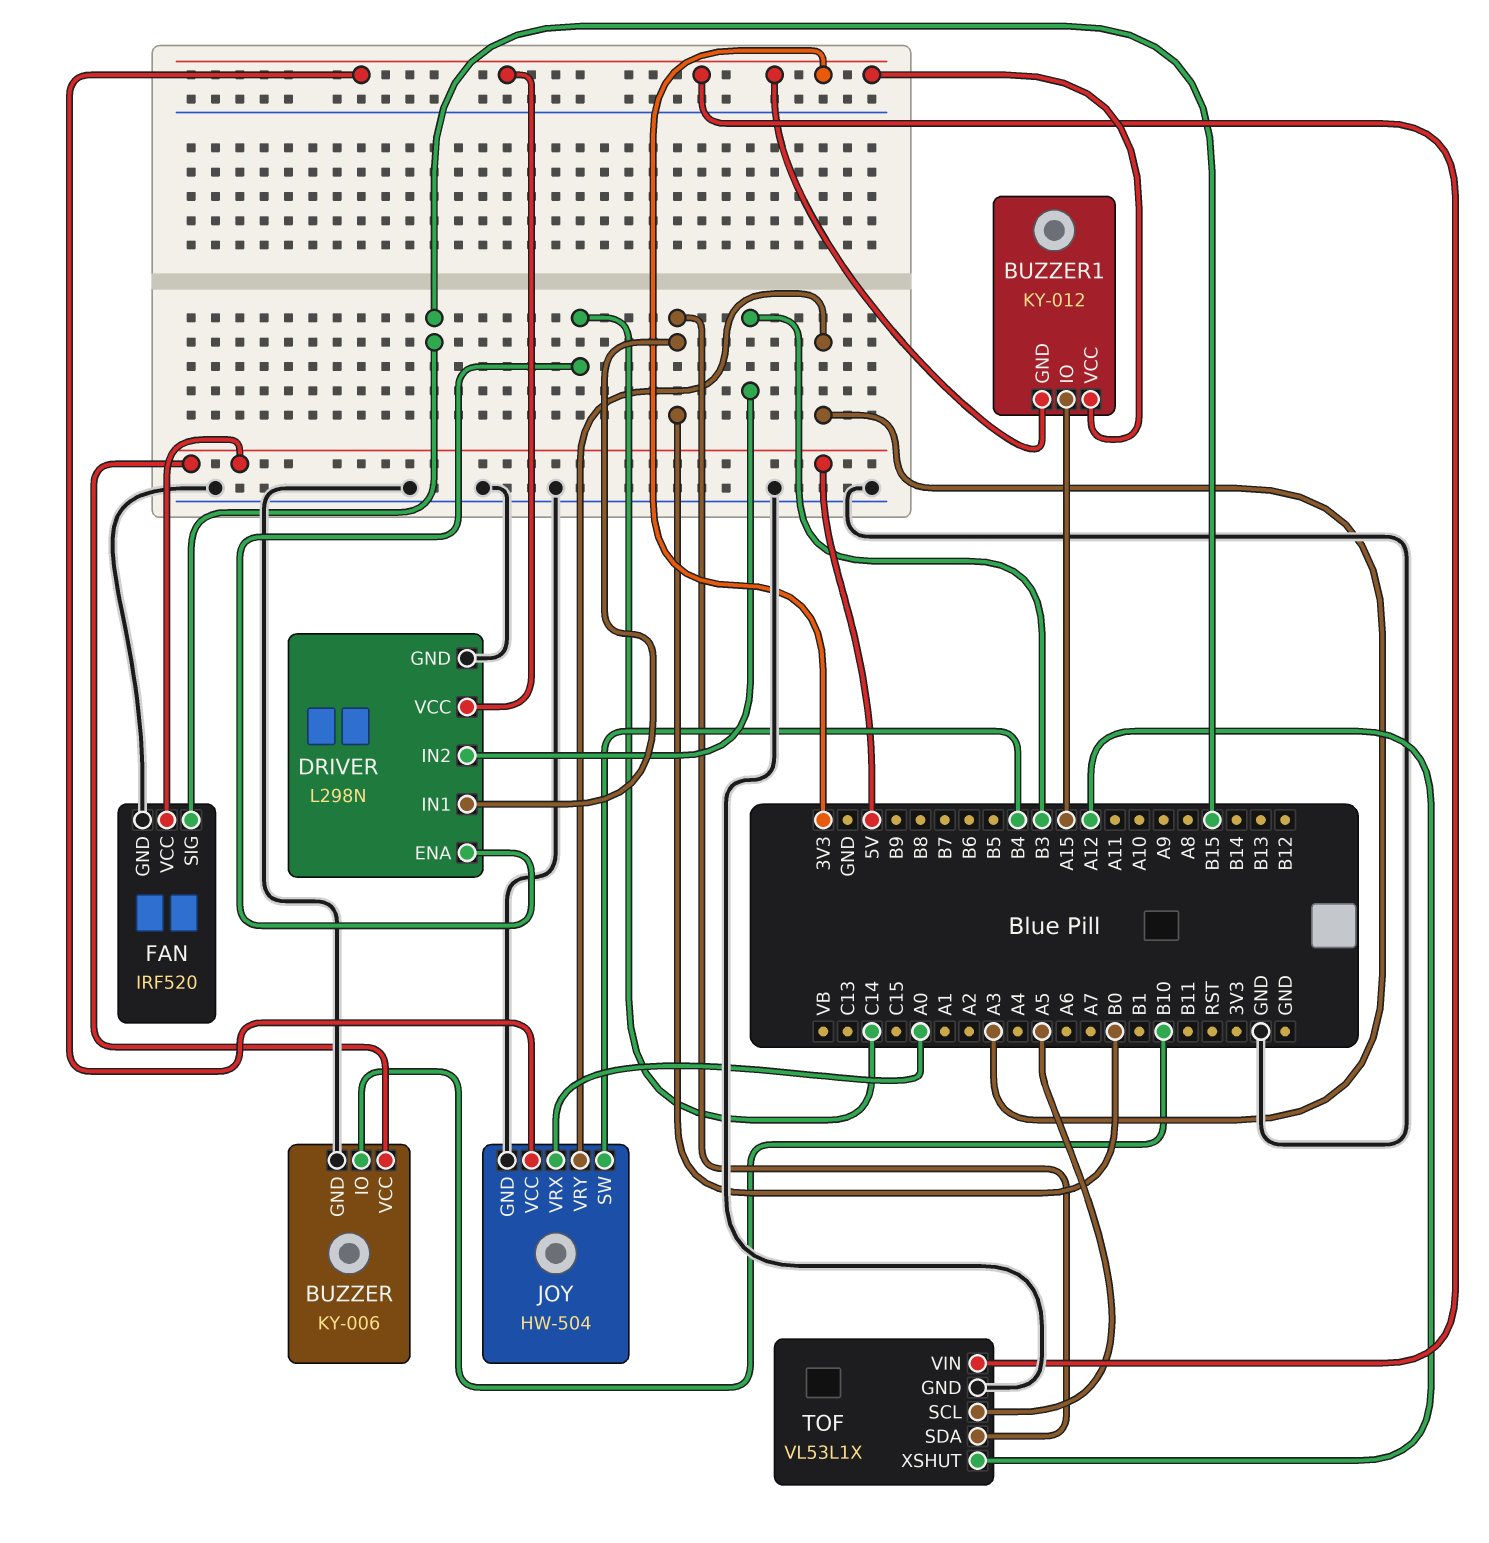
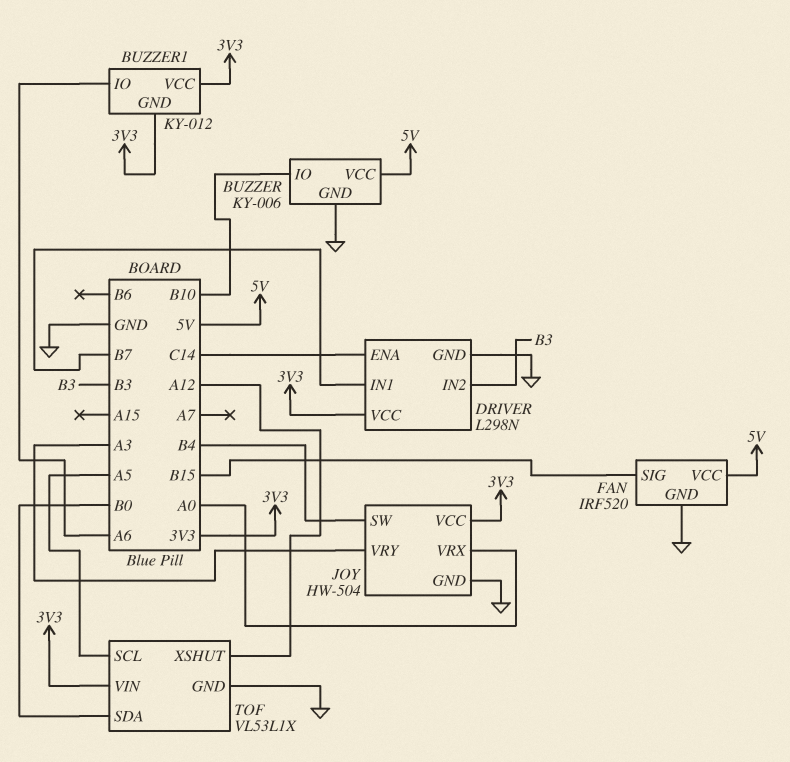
BUZZER1 pin IO: A15 -> A6
DRIVER pin IN1: B0 -> B7

